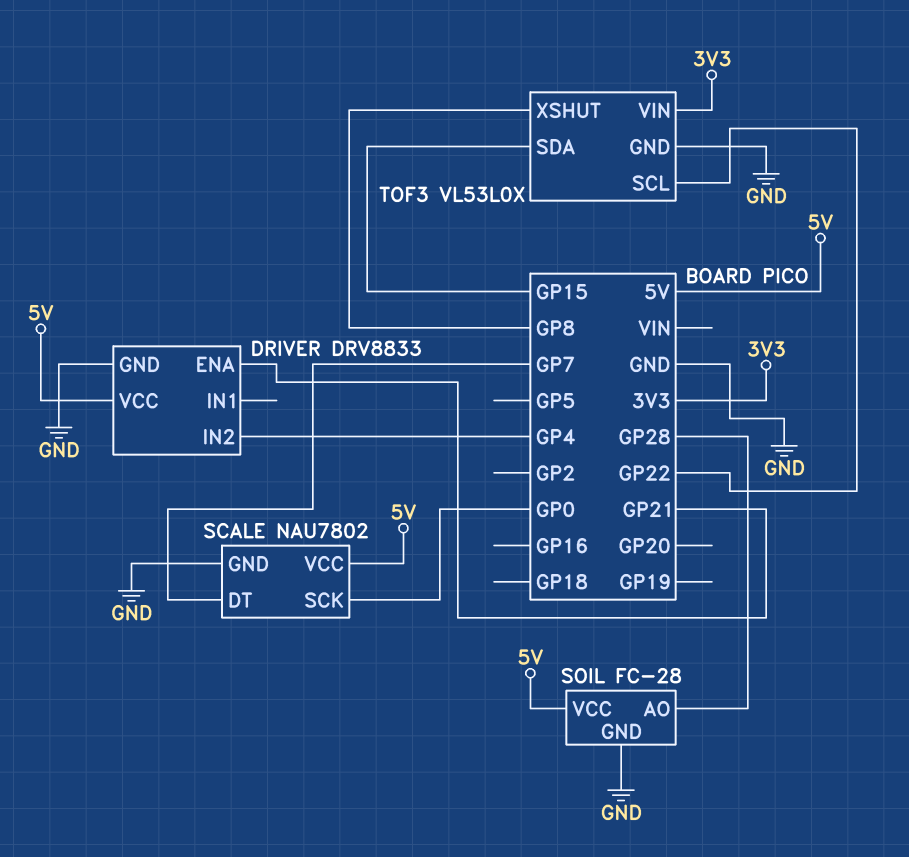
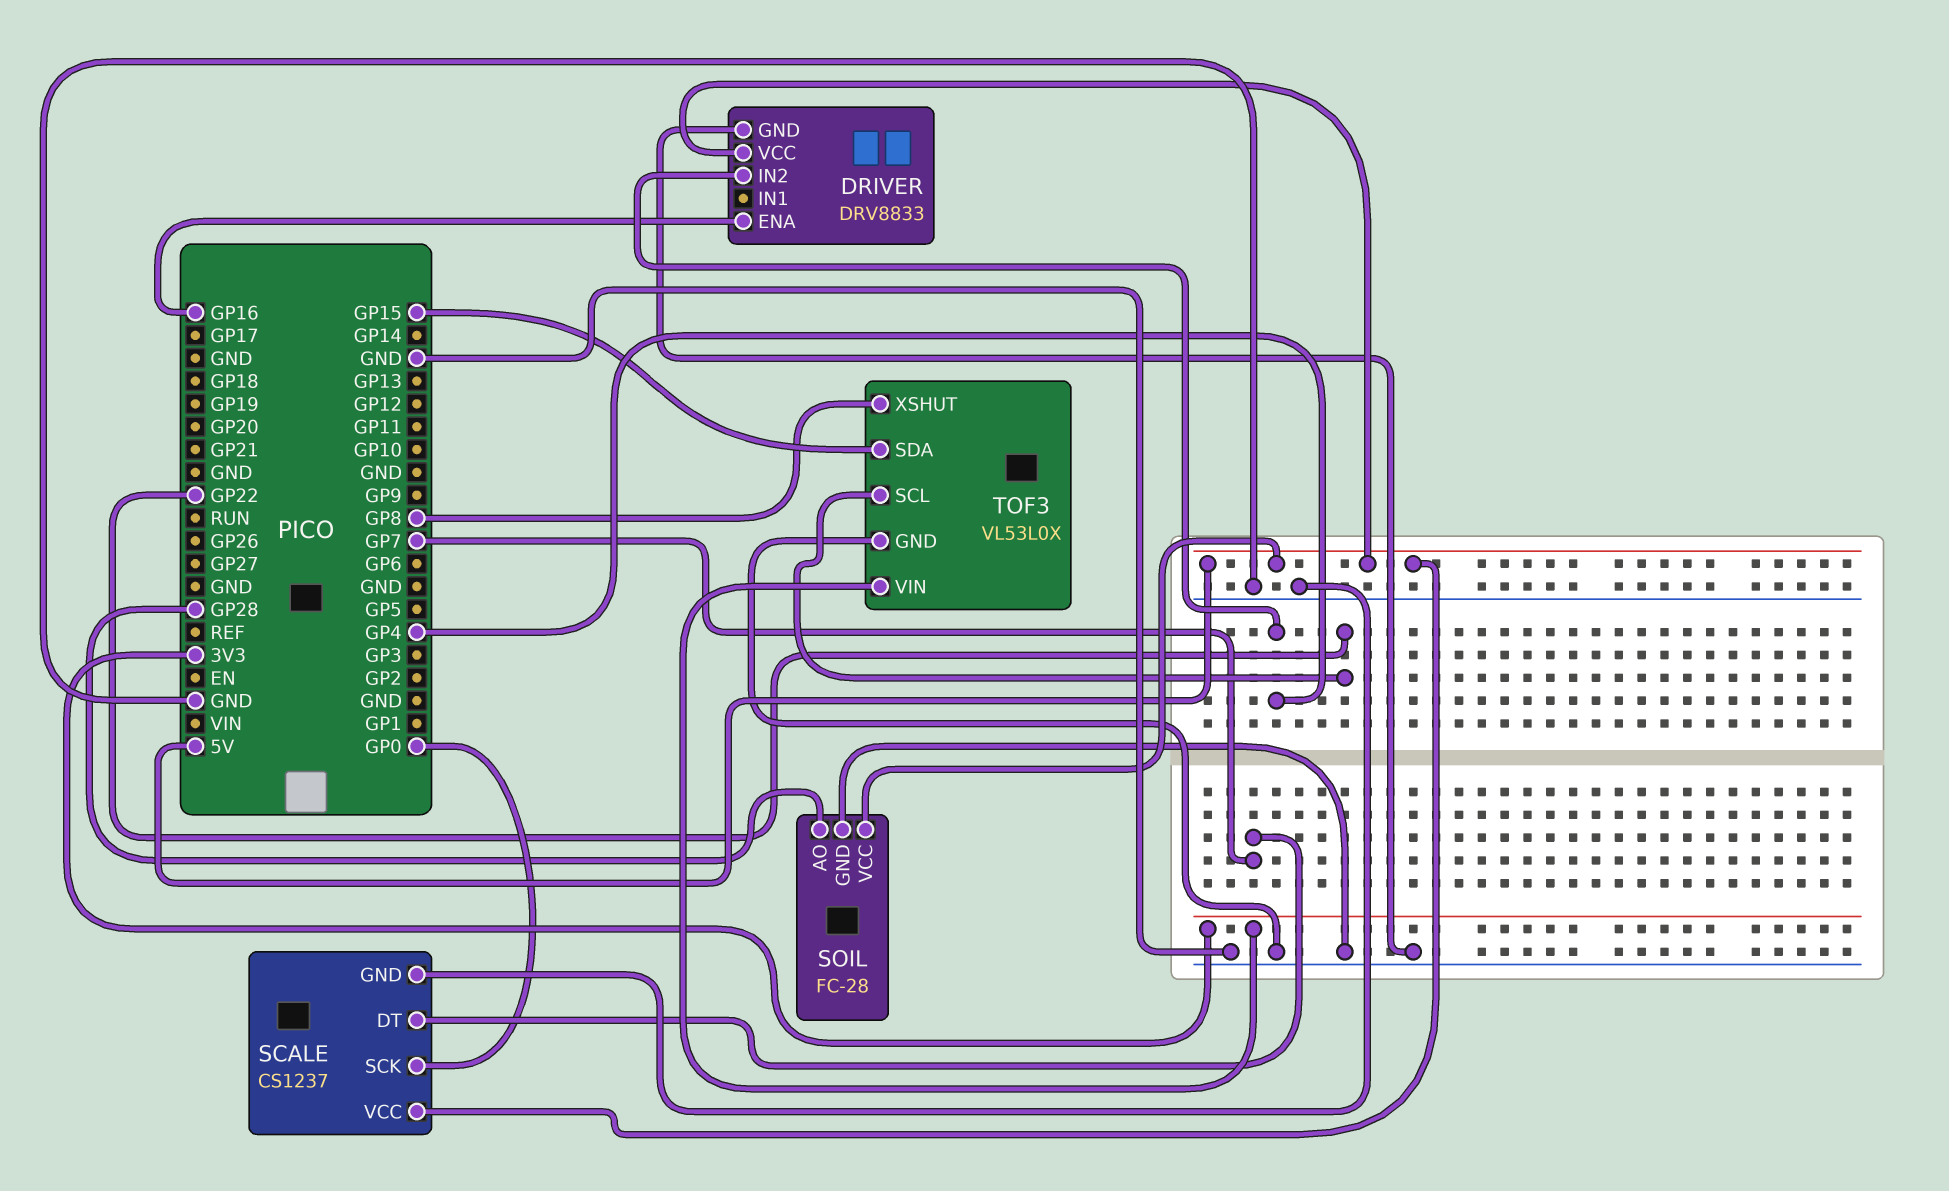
DRIVER pin ENA: GP21 -> GP16
SCALE: NAU7802 -> CS1237

